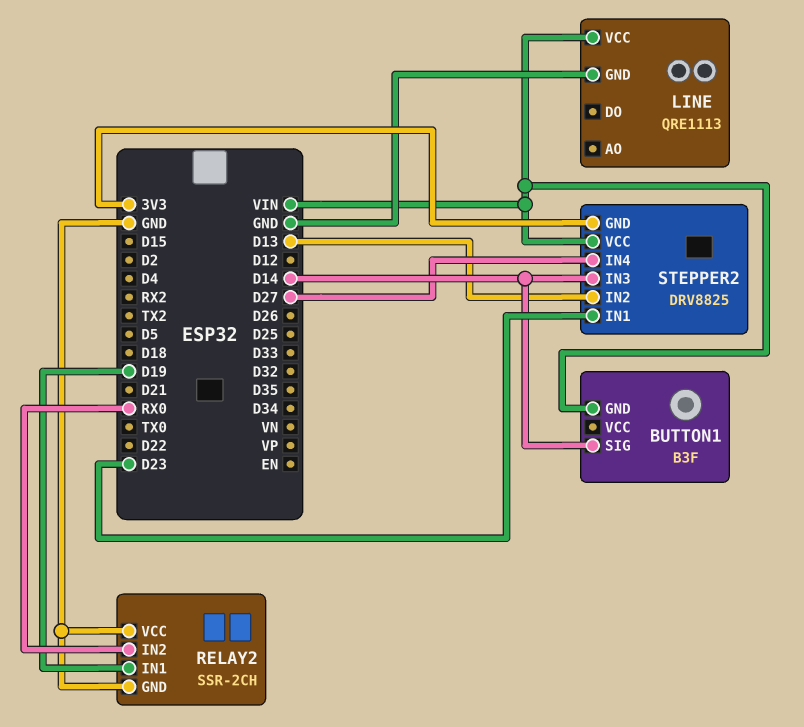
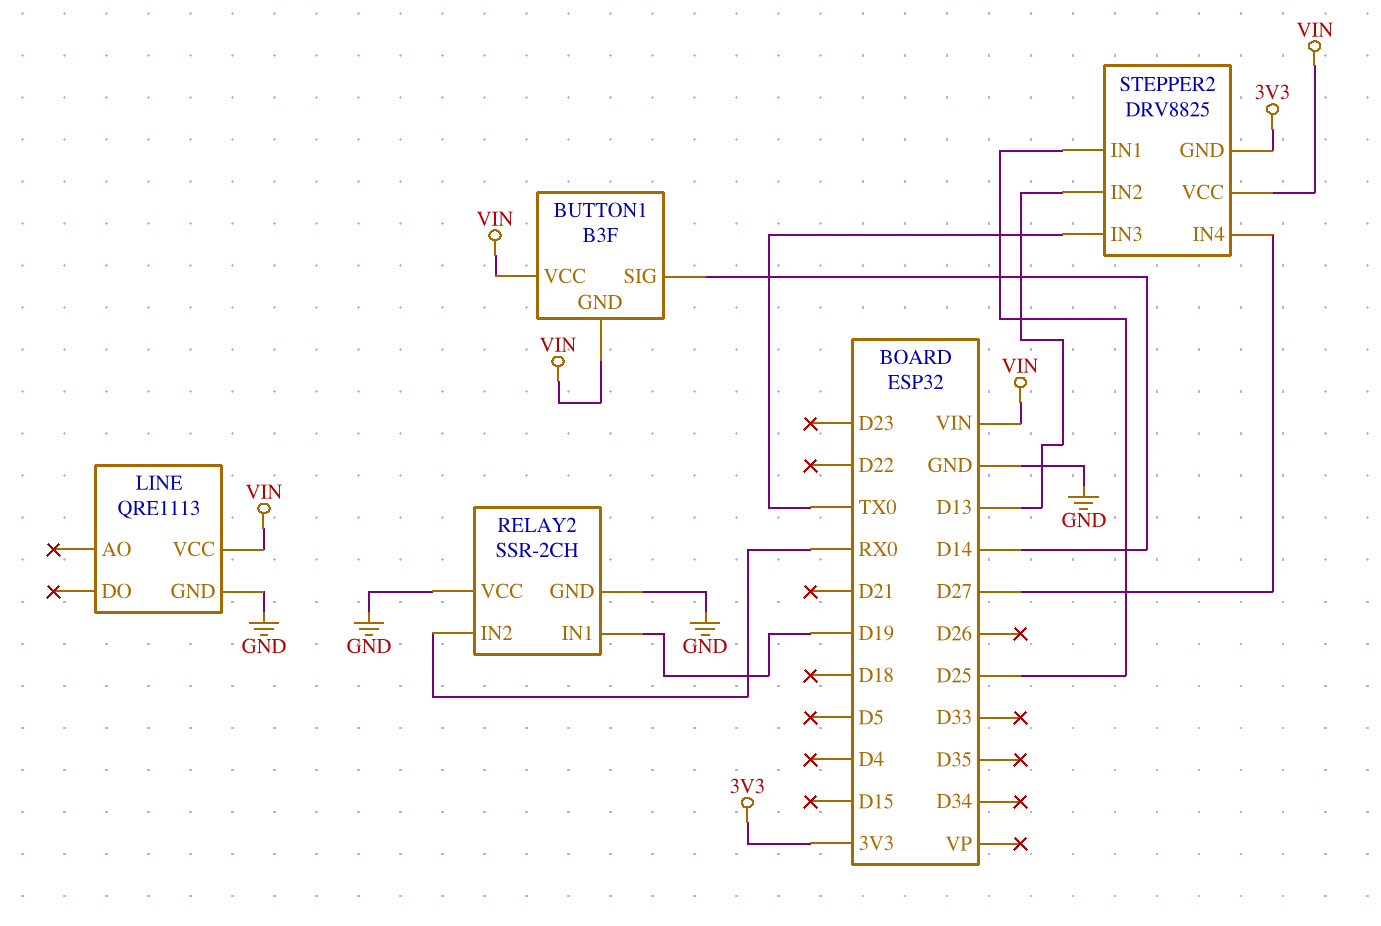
BUTTON1 pin VCC: none -> VIN
STEPPER2 pin IN1: D23 -> D25
STEPPER2 pin IN3: D14 -> TX0

